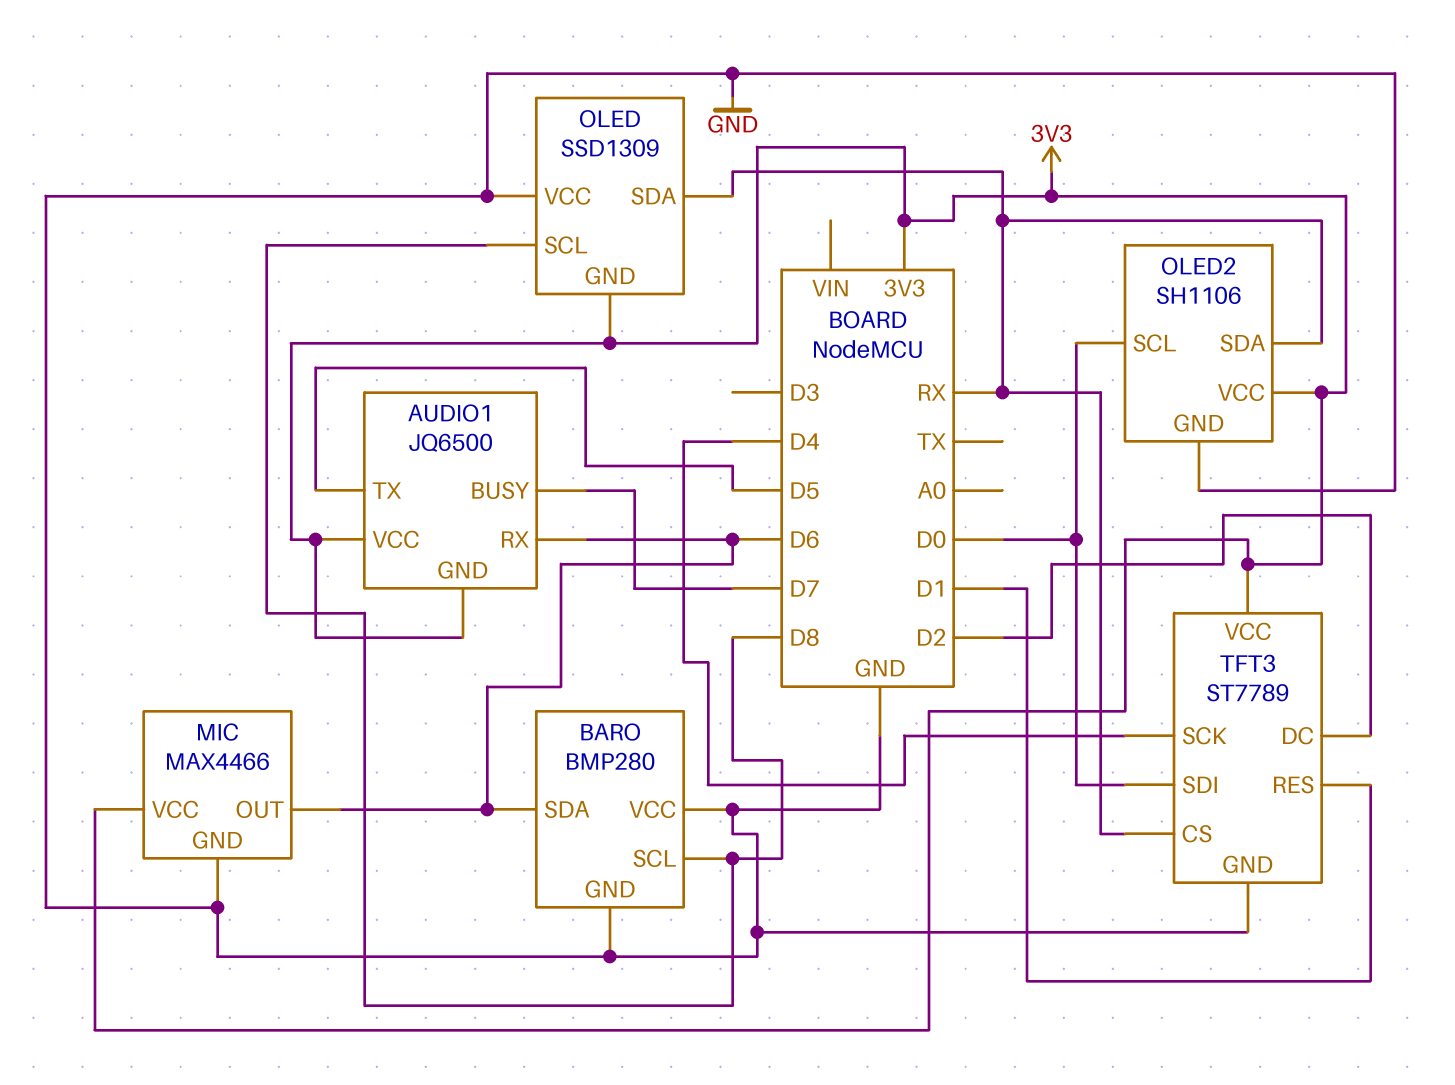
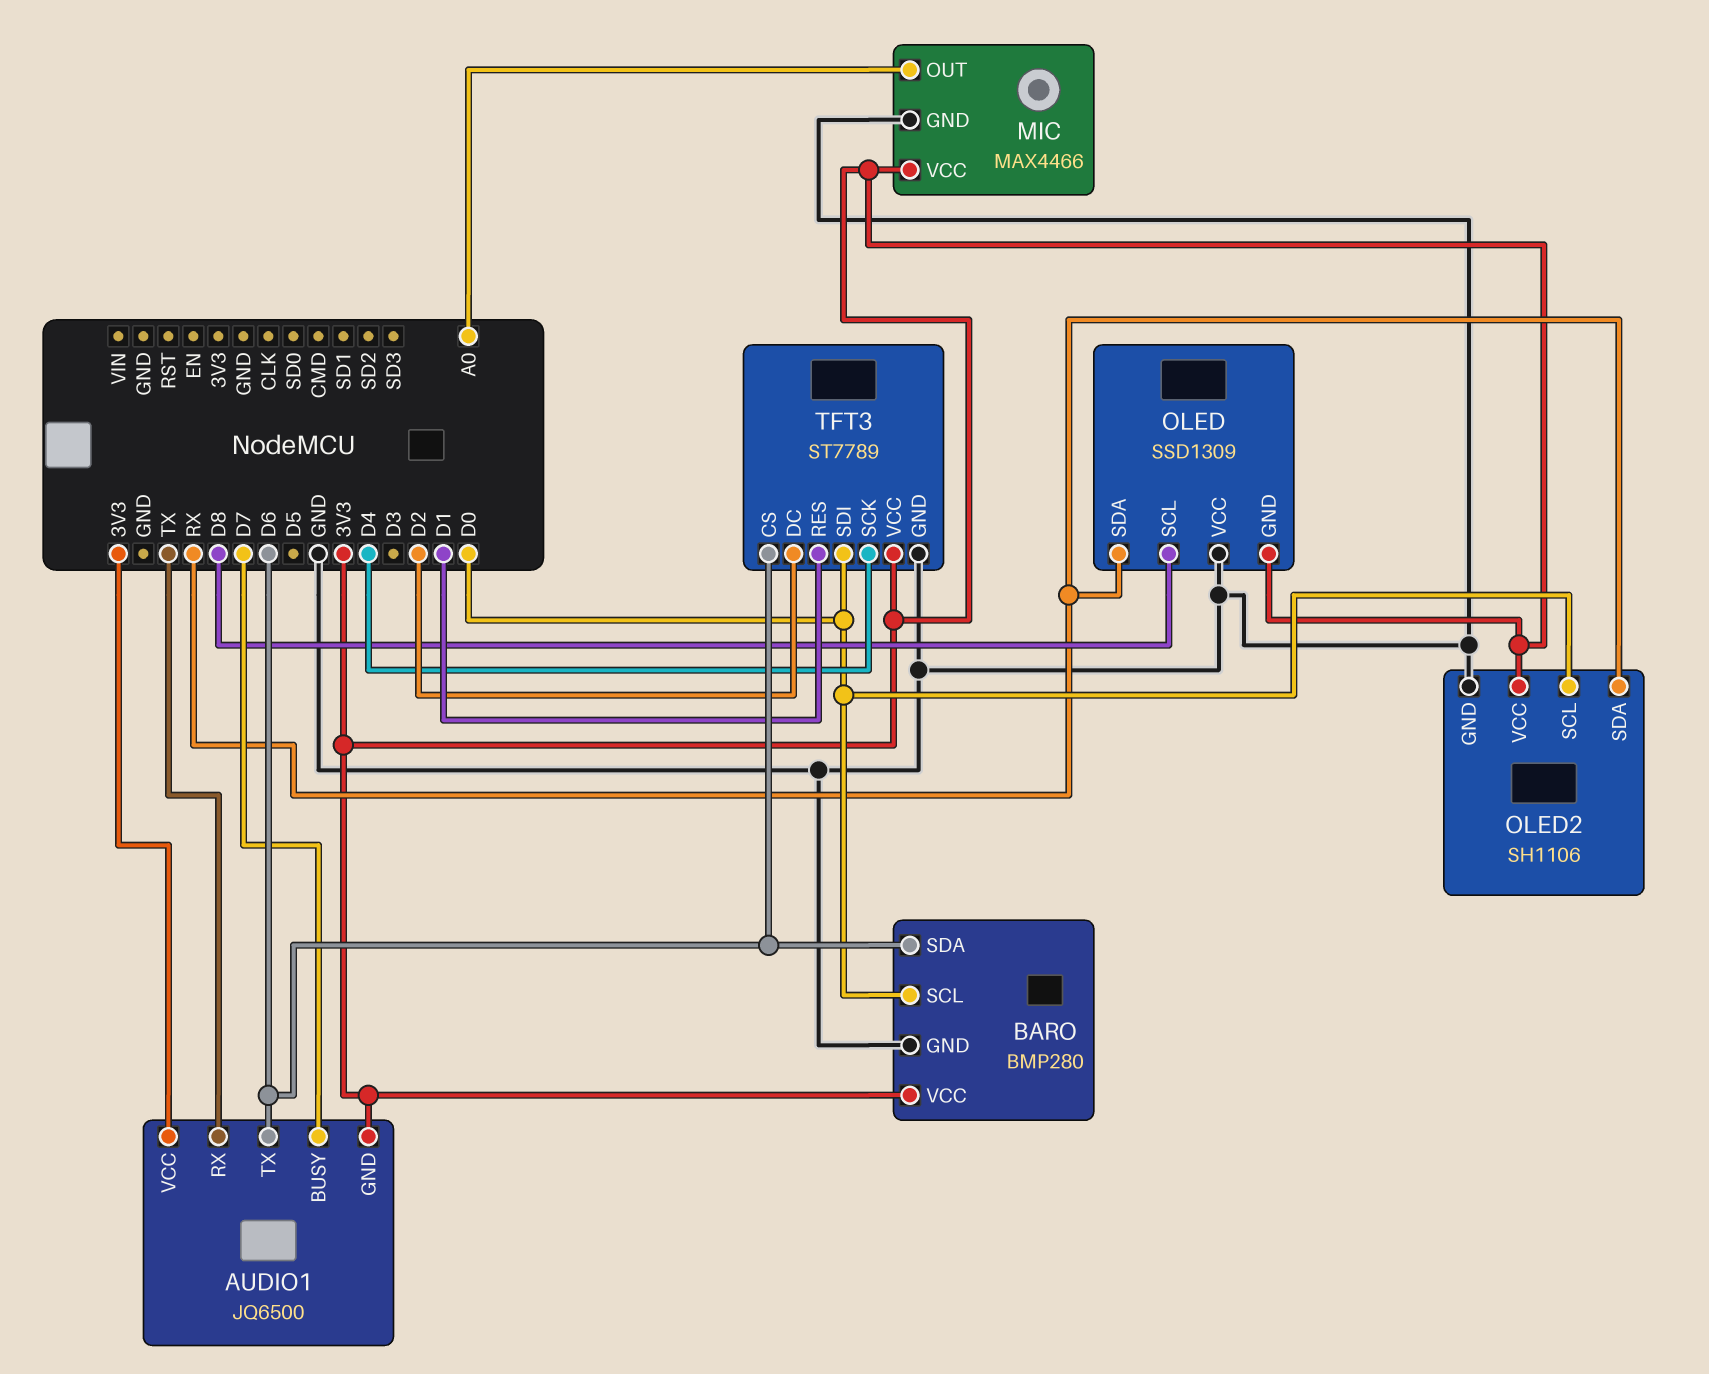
AUDIO1 pin RX: D6 -> TX
AUDIO1 pin TX: D5 -> D6
BARO pin SCL: D8 -> D0
BARO pin VCC: GND -> 3V3
MIC pin OUT: D6 -> A0
TFT3 pin CS: RX -> D6

